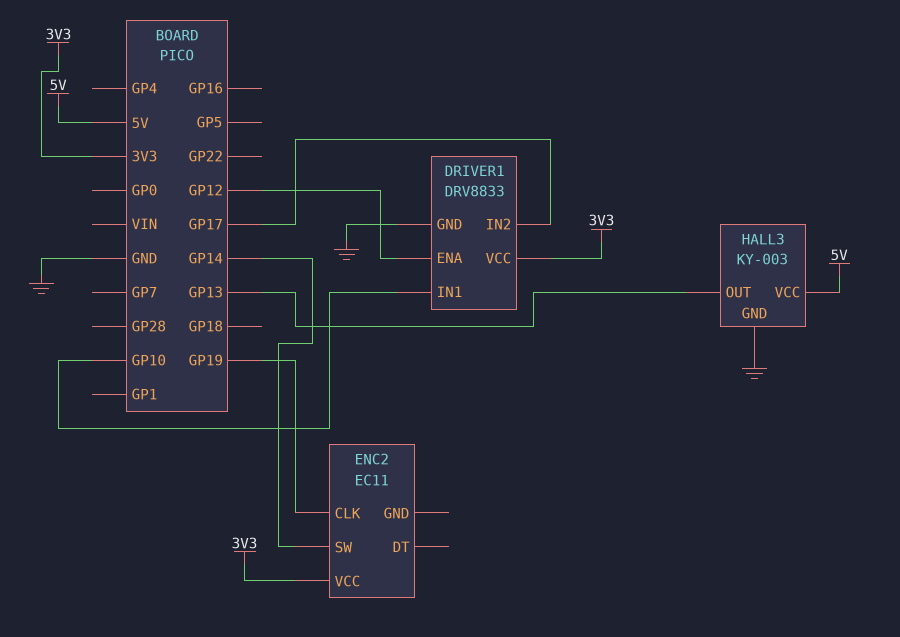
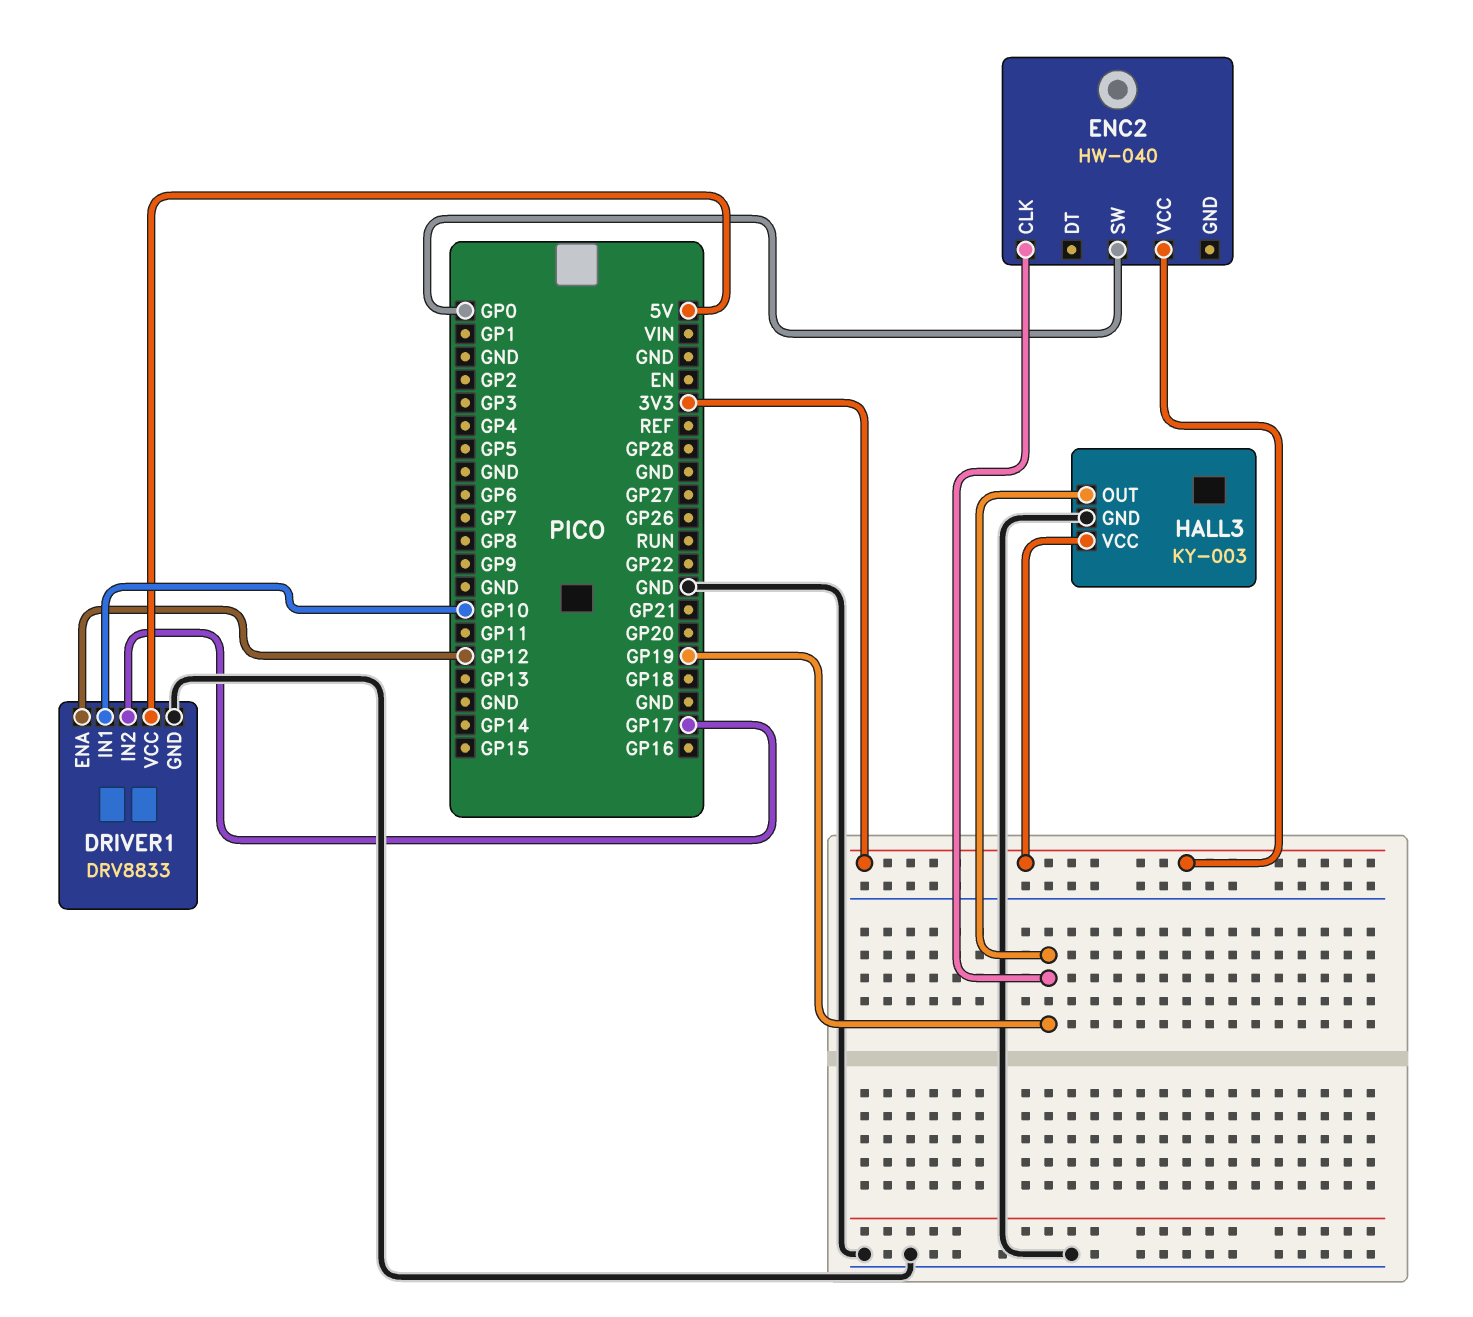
DRIVER1 pin VCC: 3V3 -> 5V
ENC2: EC11 -> HW-040
ENC2 pin SW: GP14 -> GP0
HALL3 pin OUT: GP13 -> GP19
HALL3 pin VCC: 5V -> 3V3

